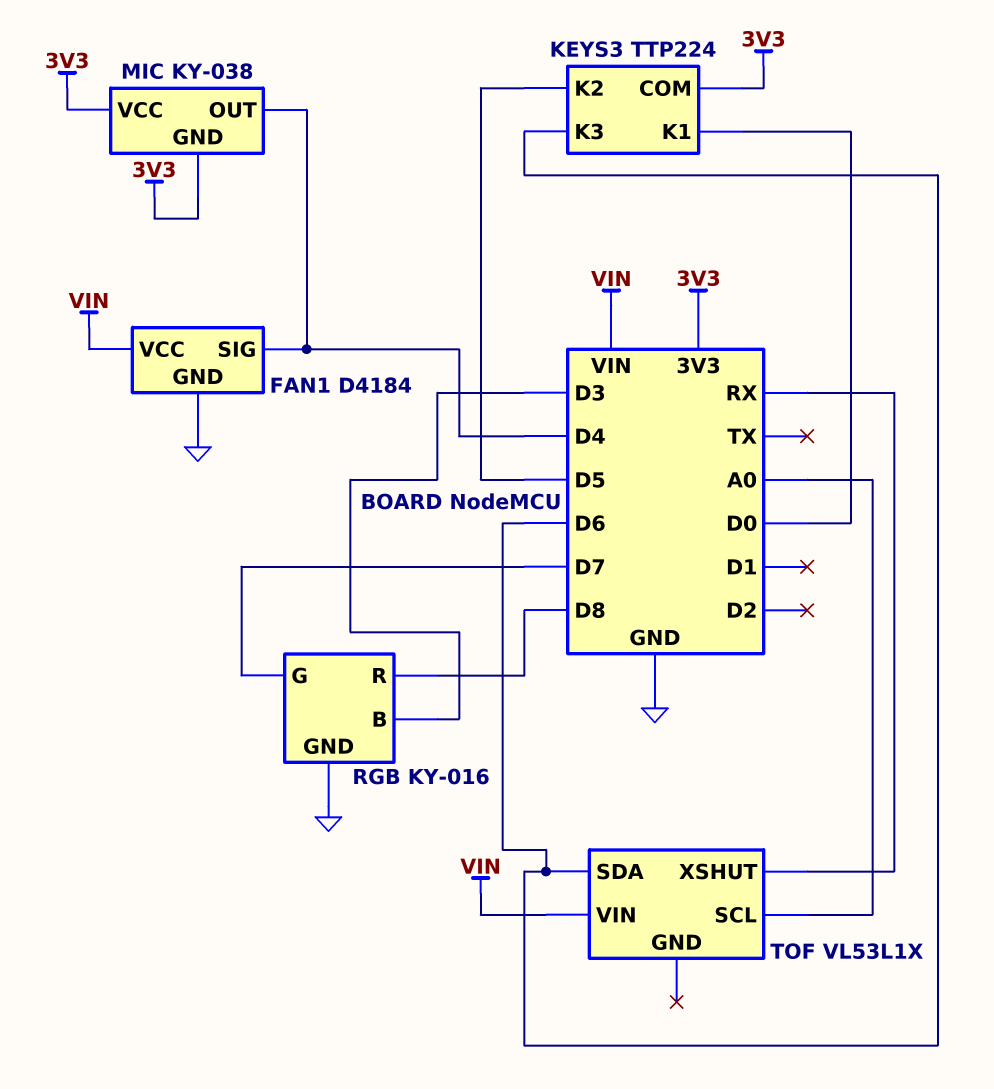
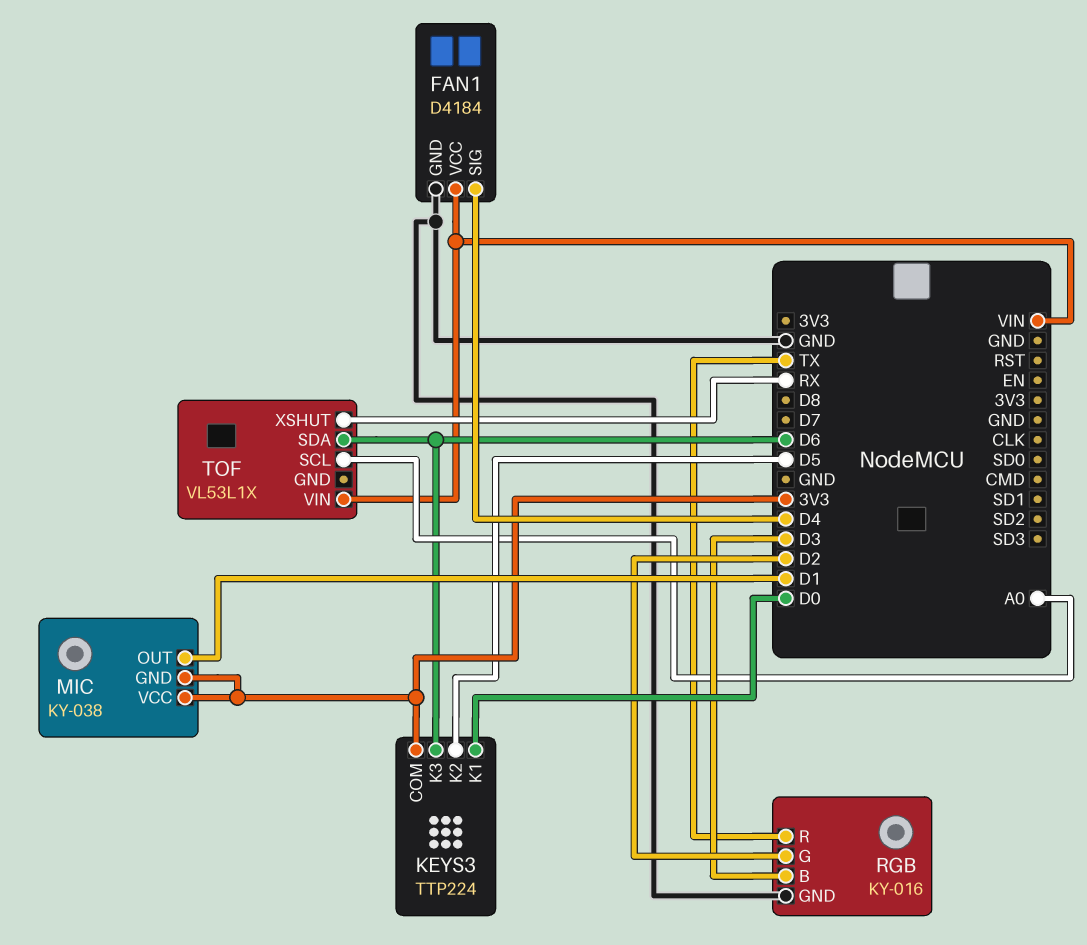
MIC pin OUT: D4 -> D1
RGB pin G: D7 -> D2
RGB pin R: D8 -> TX

